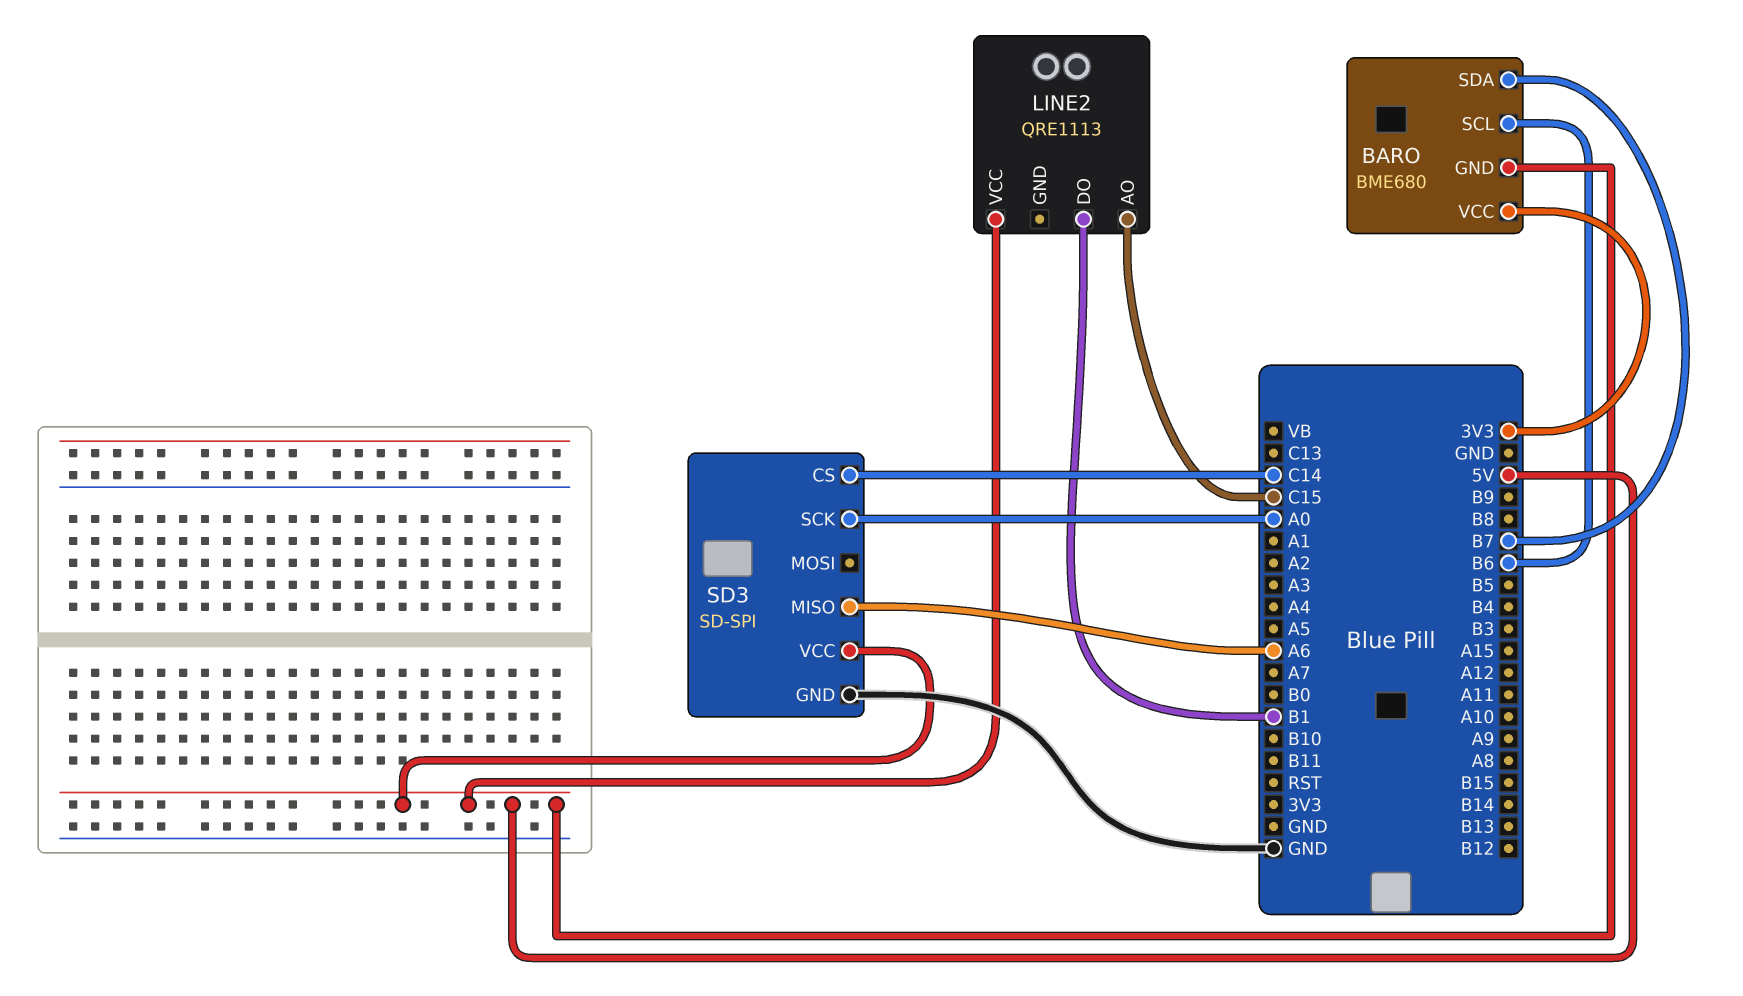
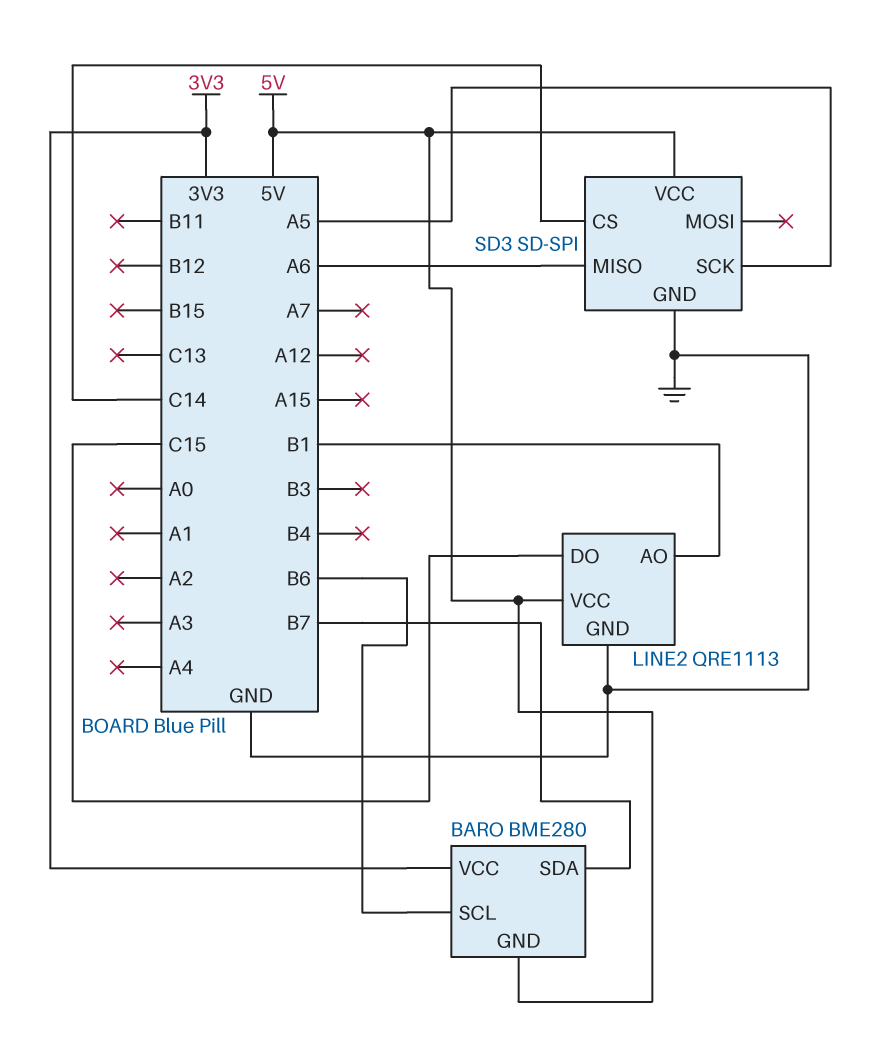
BARO: BME680 -> BME280
LINE2 pin AO: C15 -> B1
LINE2 pin DO: B1 -> C15
LINE2 pin GND: none -> GND
SD3 pin SCK: A0 -> A5

